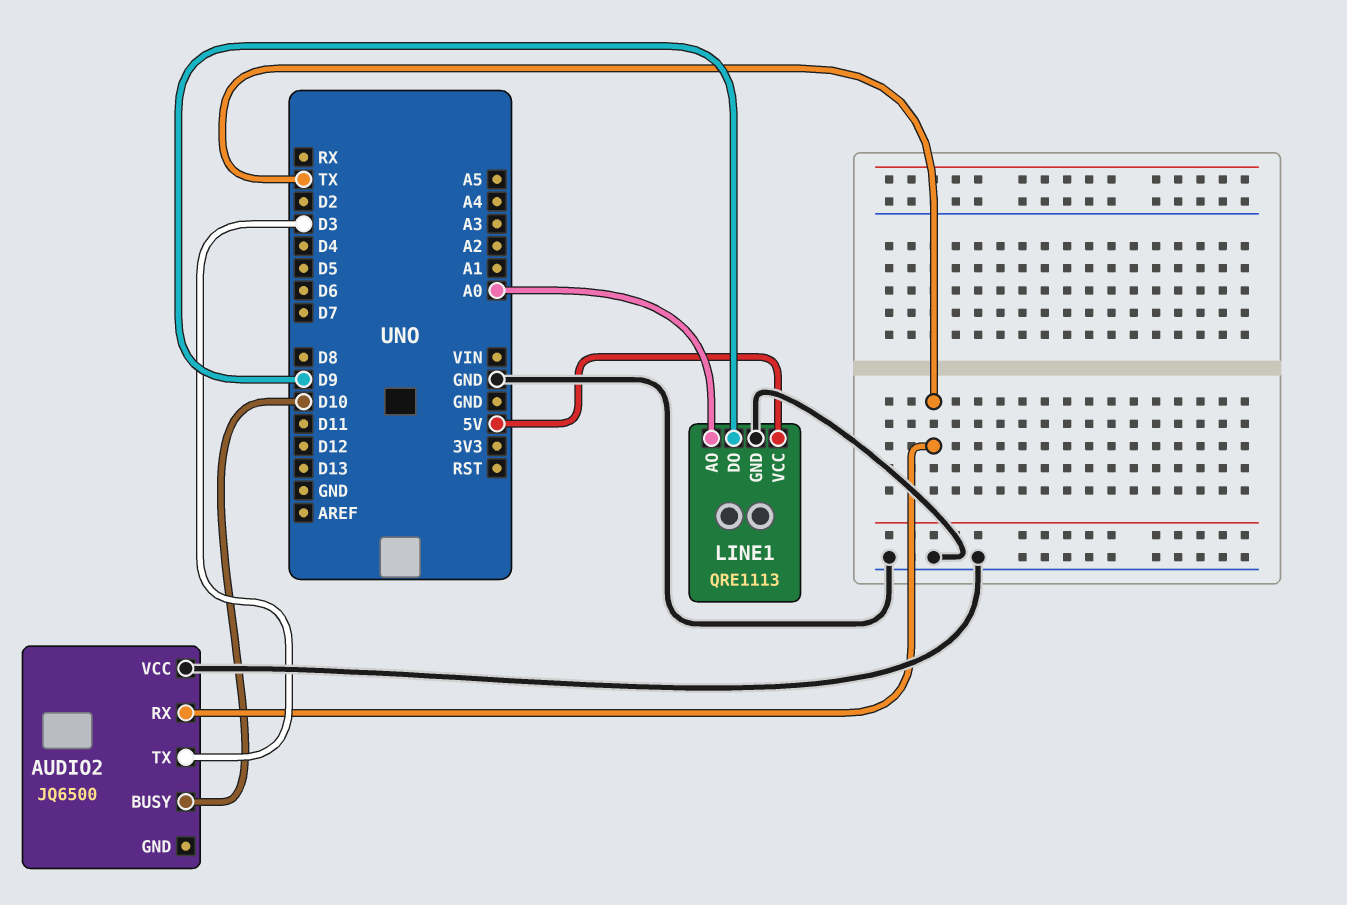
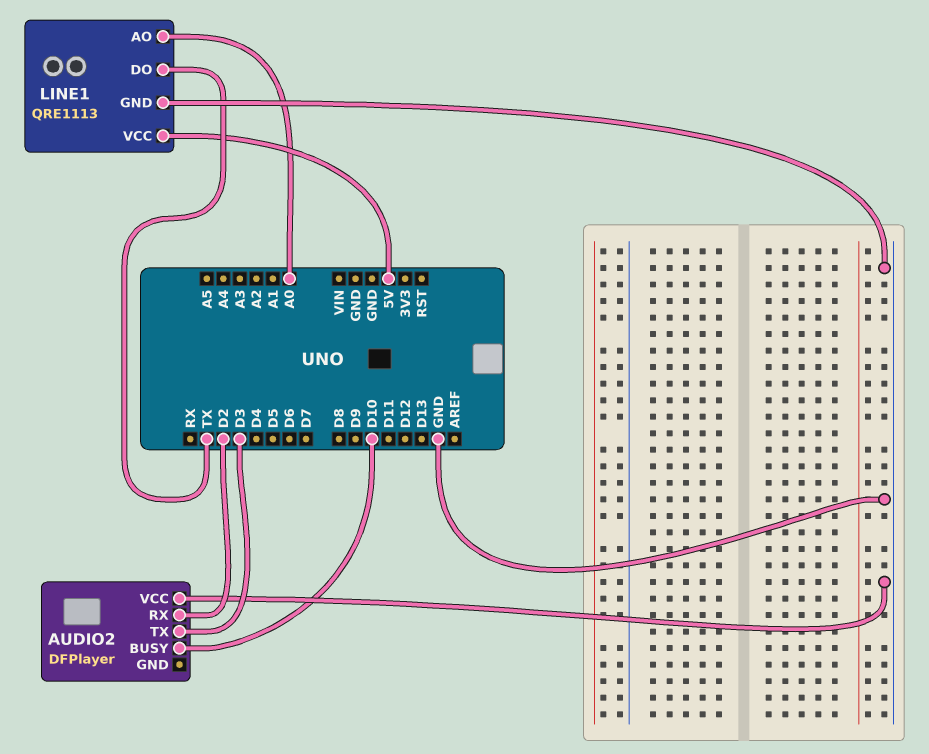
AUDIO2: JQ6500 -> DFPlayer
AUDIO2 pin RX: TX -> D2
LINE1 pin DO: D9 -> TX

